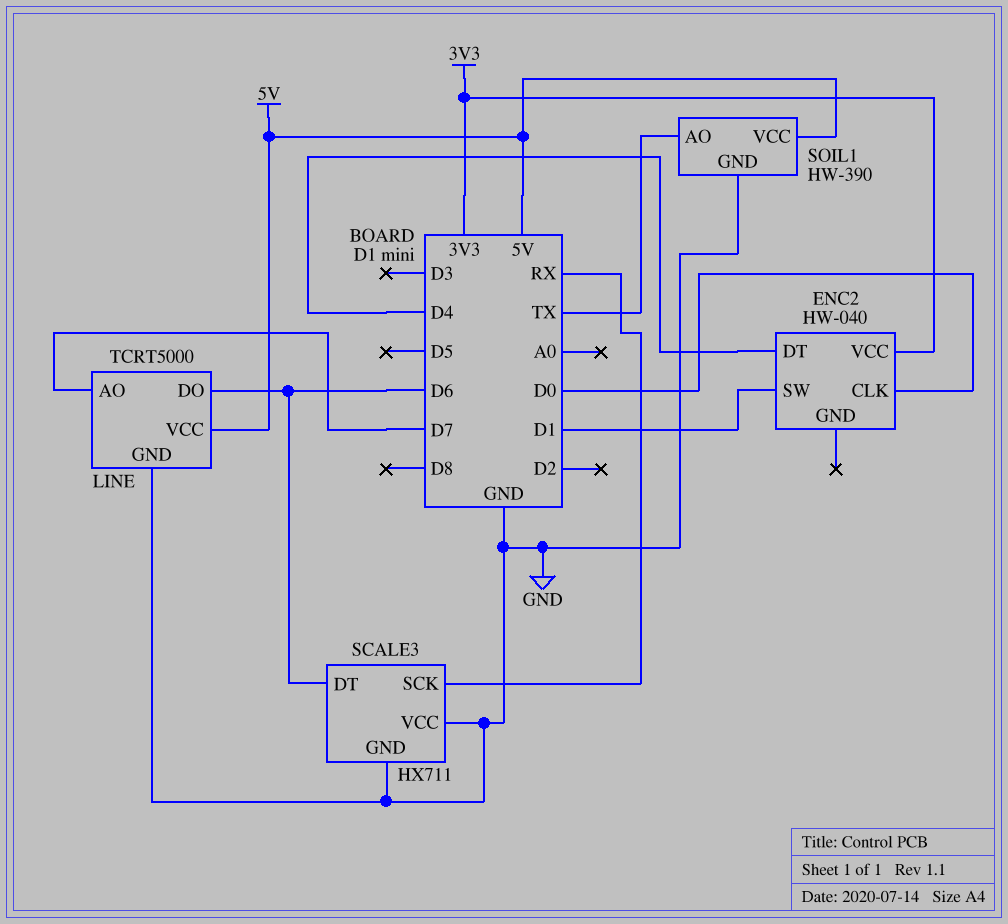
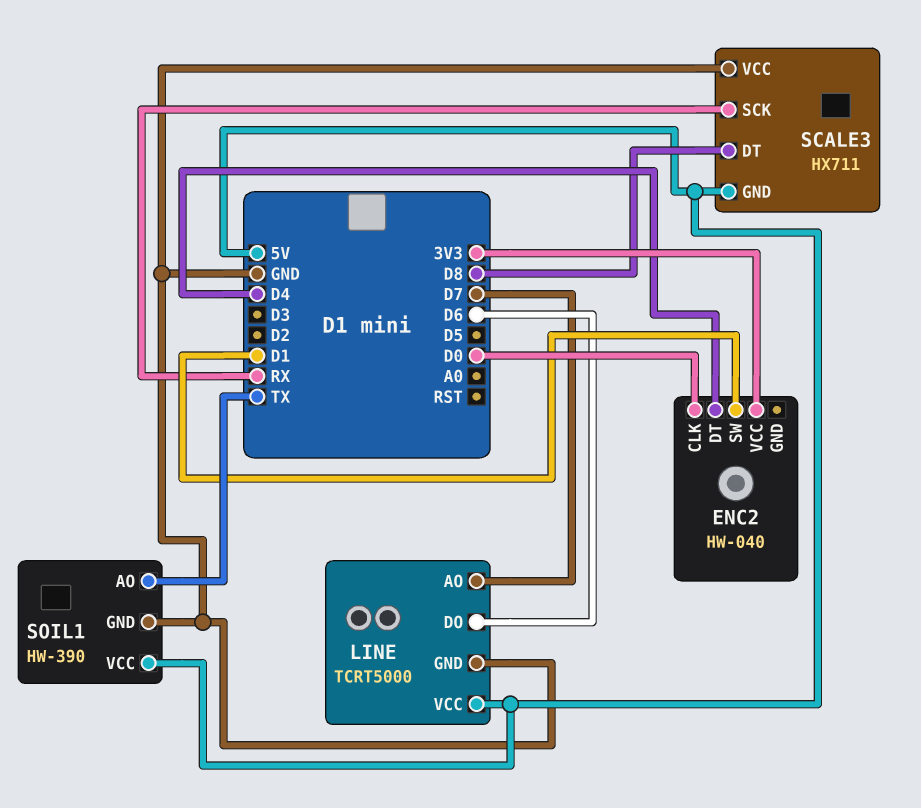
SCALE3 pin DT: D6 -> D8
SCALE3 pin GND: GND -> 5V

